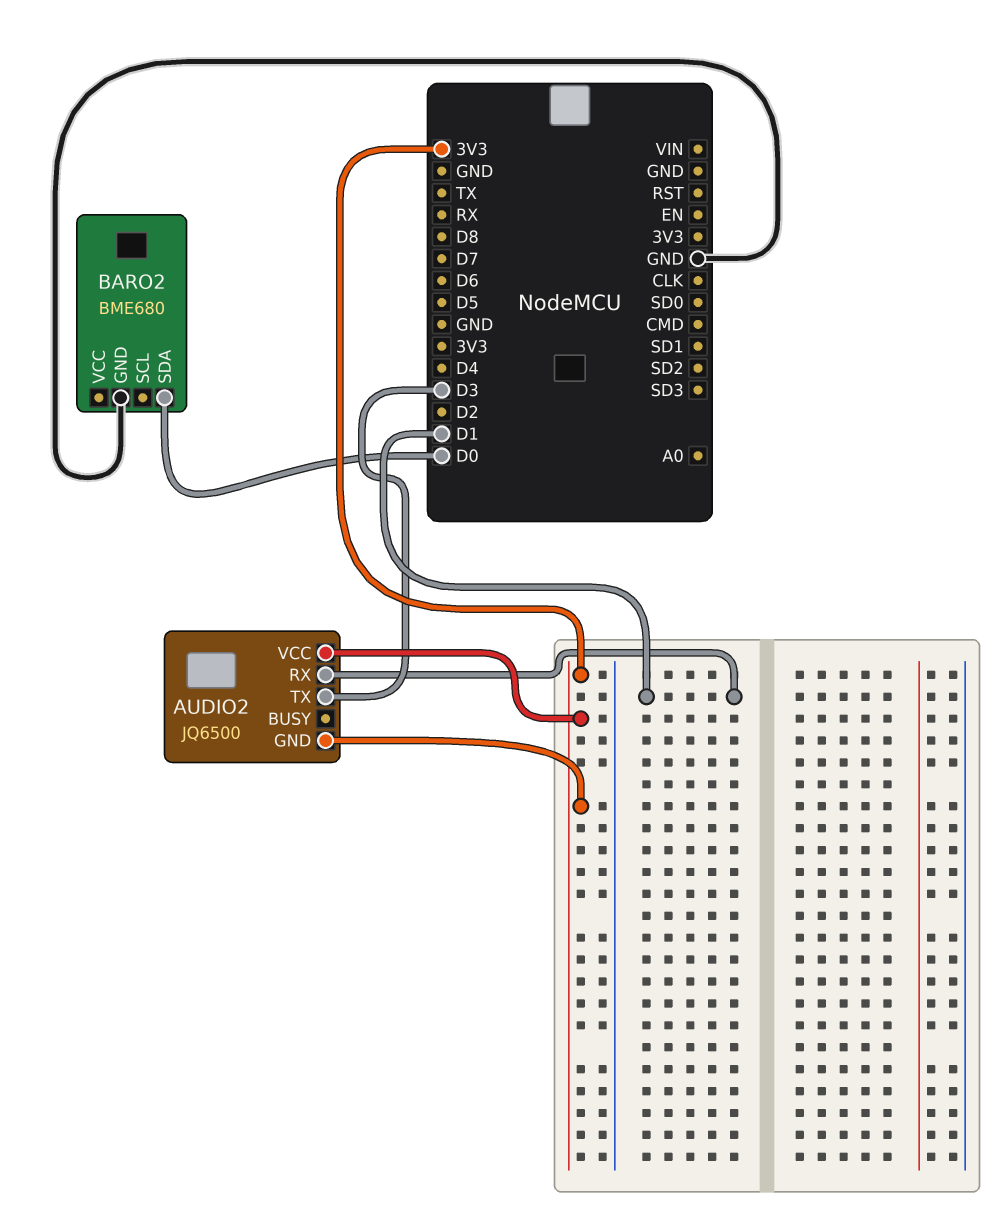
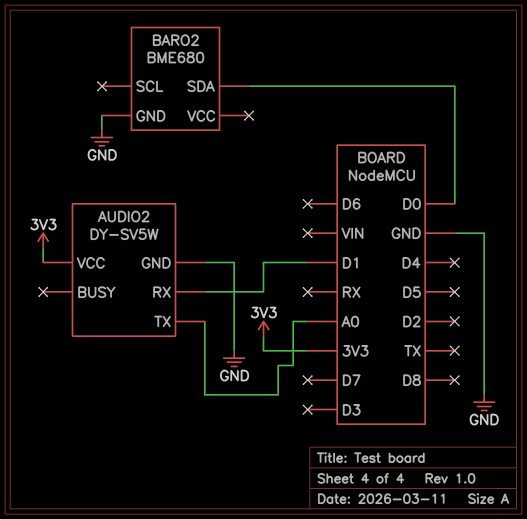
AUDIO2: JQ6500 -> DY-SV5W
AUDIO2 pin GND: 3V3 -> GND
AUDIO2 pin TX: D3 -> A0

